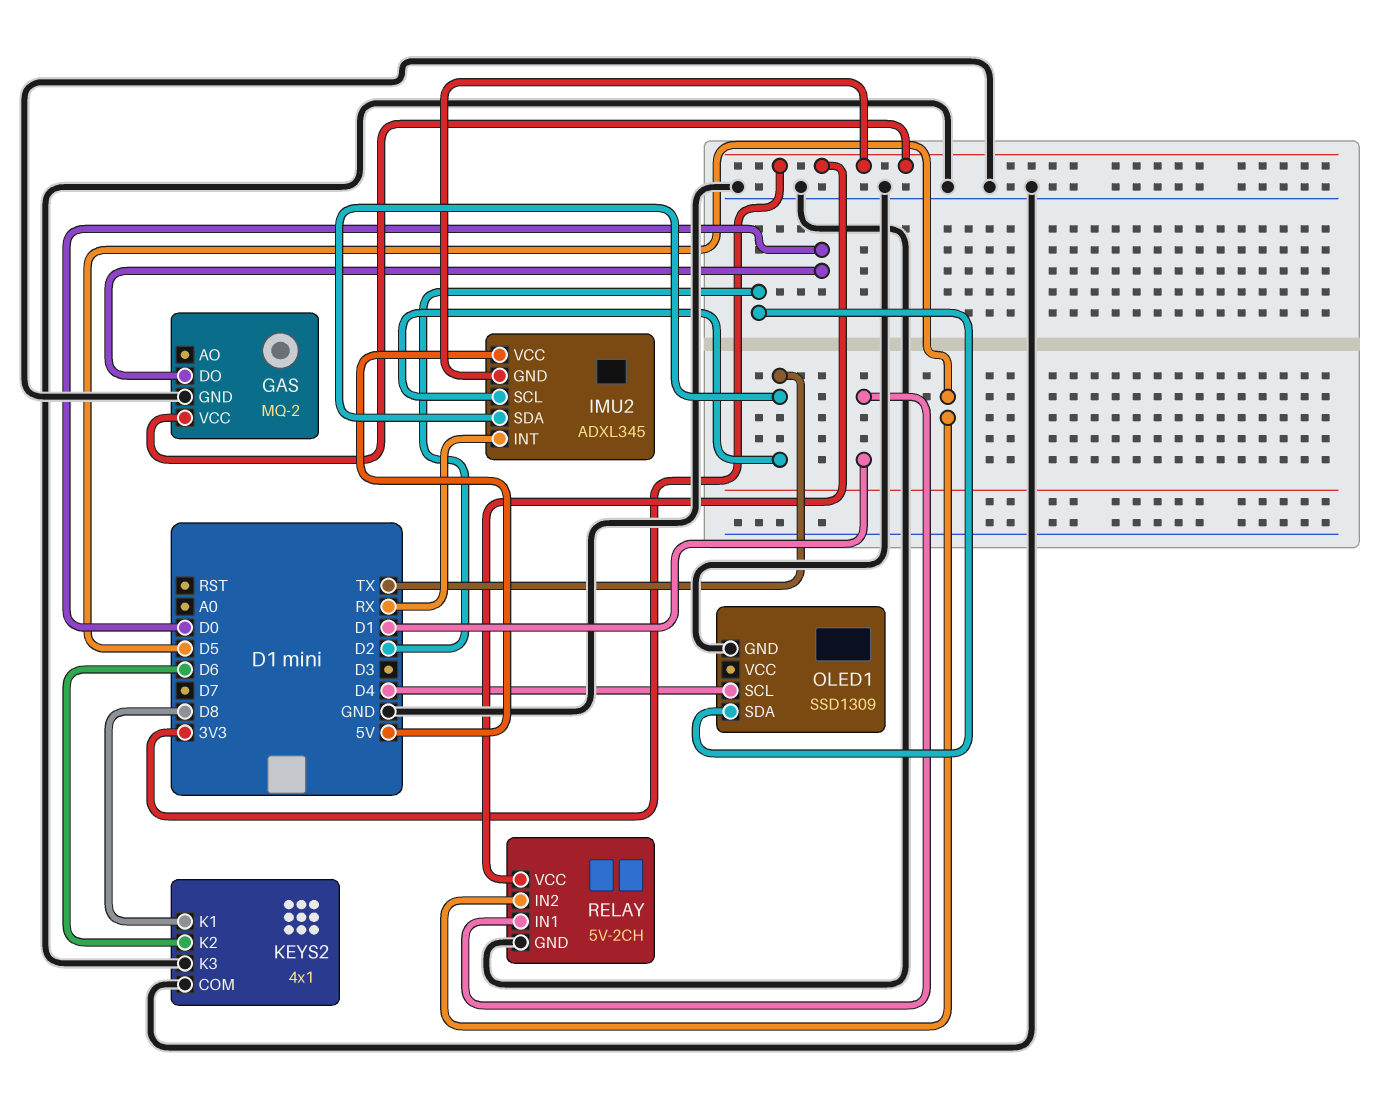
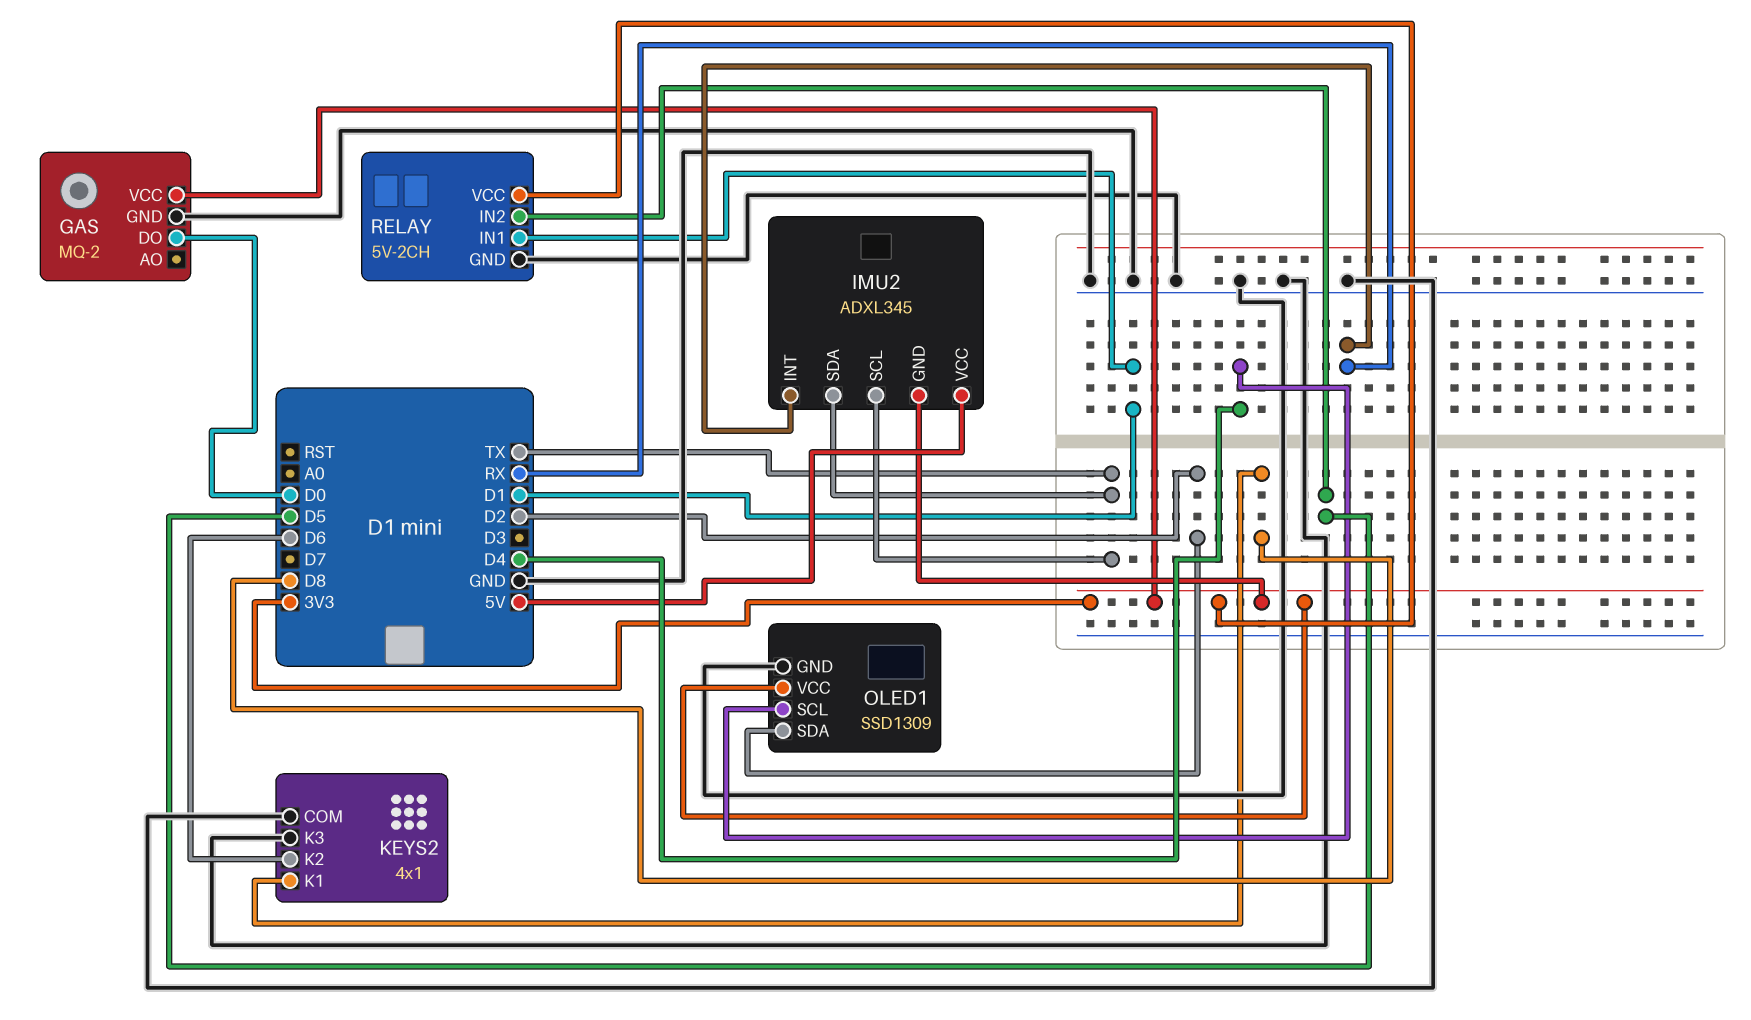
OLED1 pin VCC: none -> 3V3

